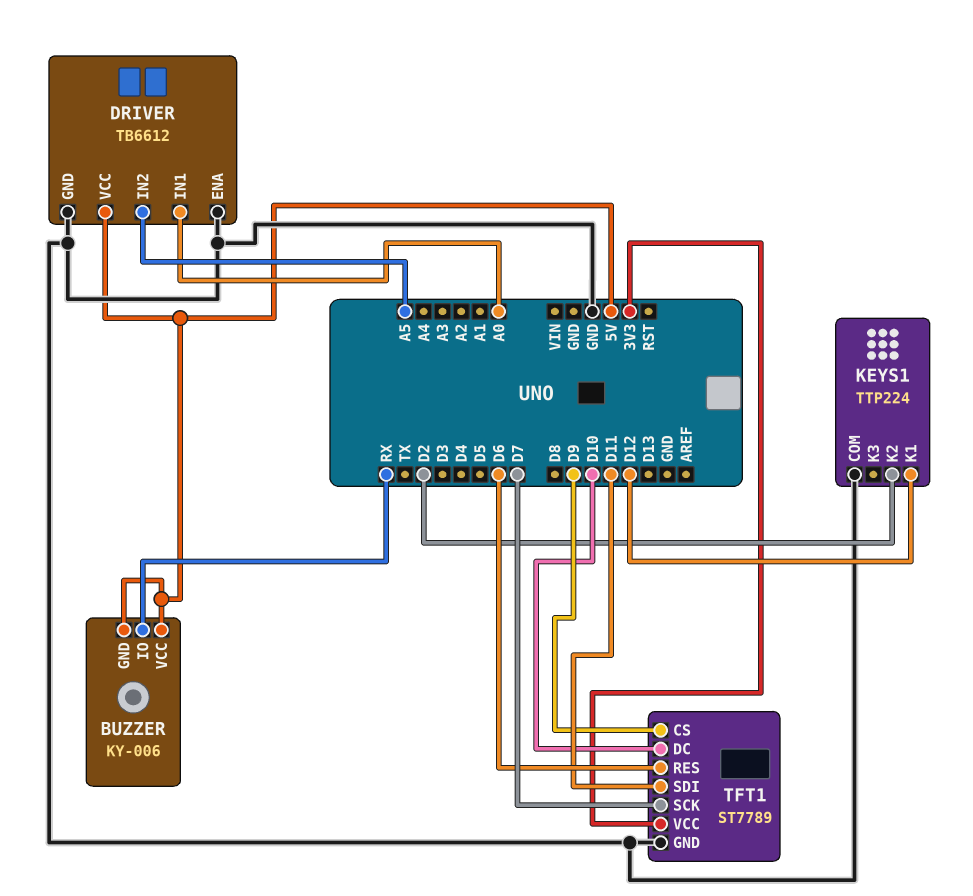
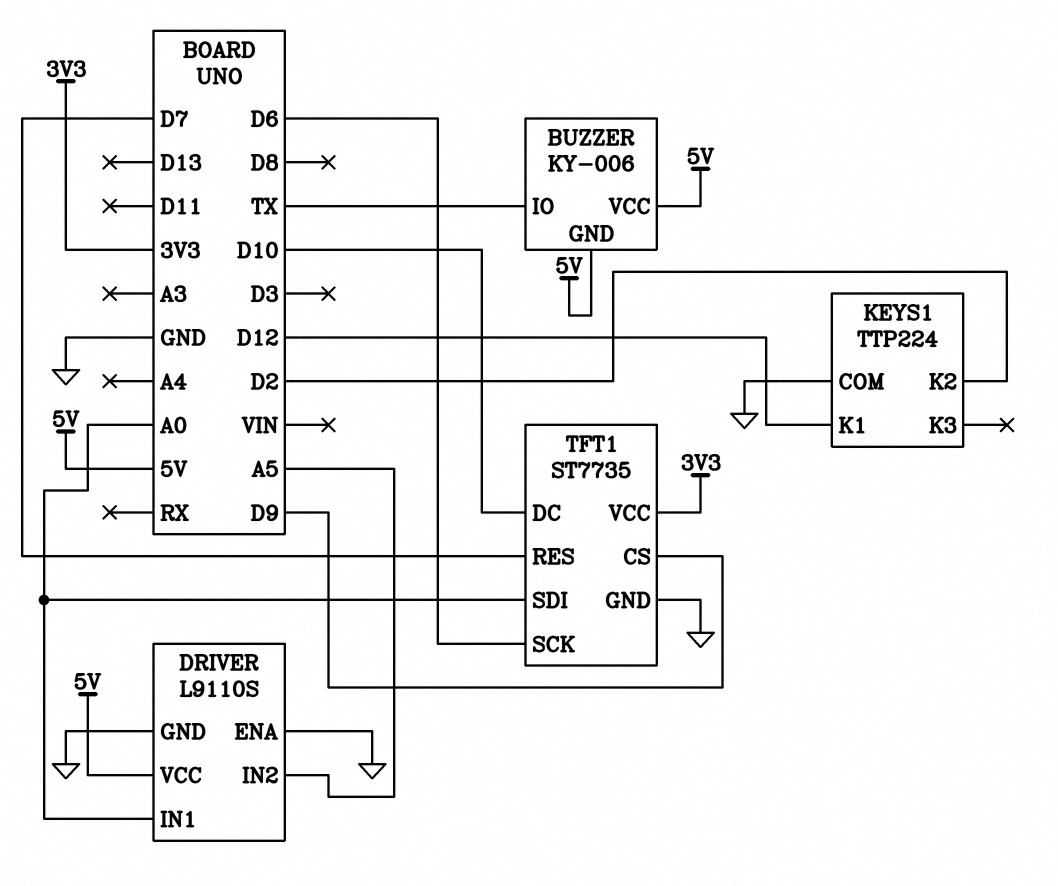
BUZZER pin IO: RX -> TX
DRIVER: TB6612 -> L9110S
TFT1: ST7789 -> ST7735
TFT1 pin RES: D6 -> D7
TFT1 pin SCK: D7 -> D6
TFT1 pin SDI: D11 -> A0

